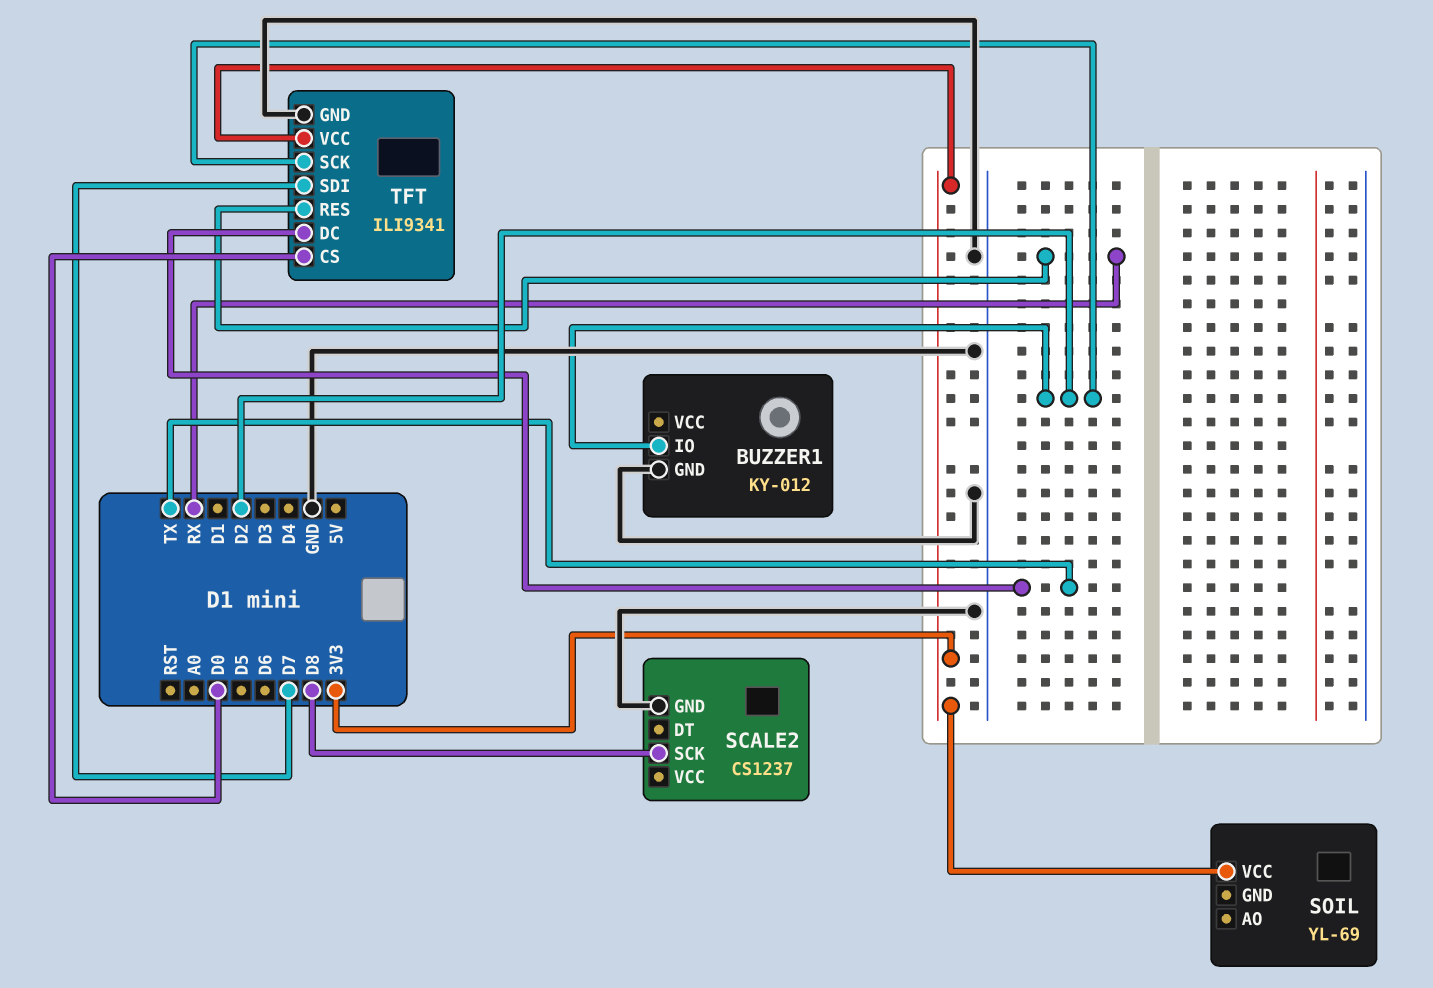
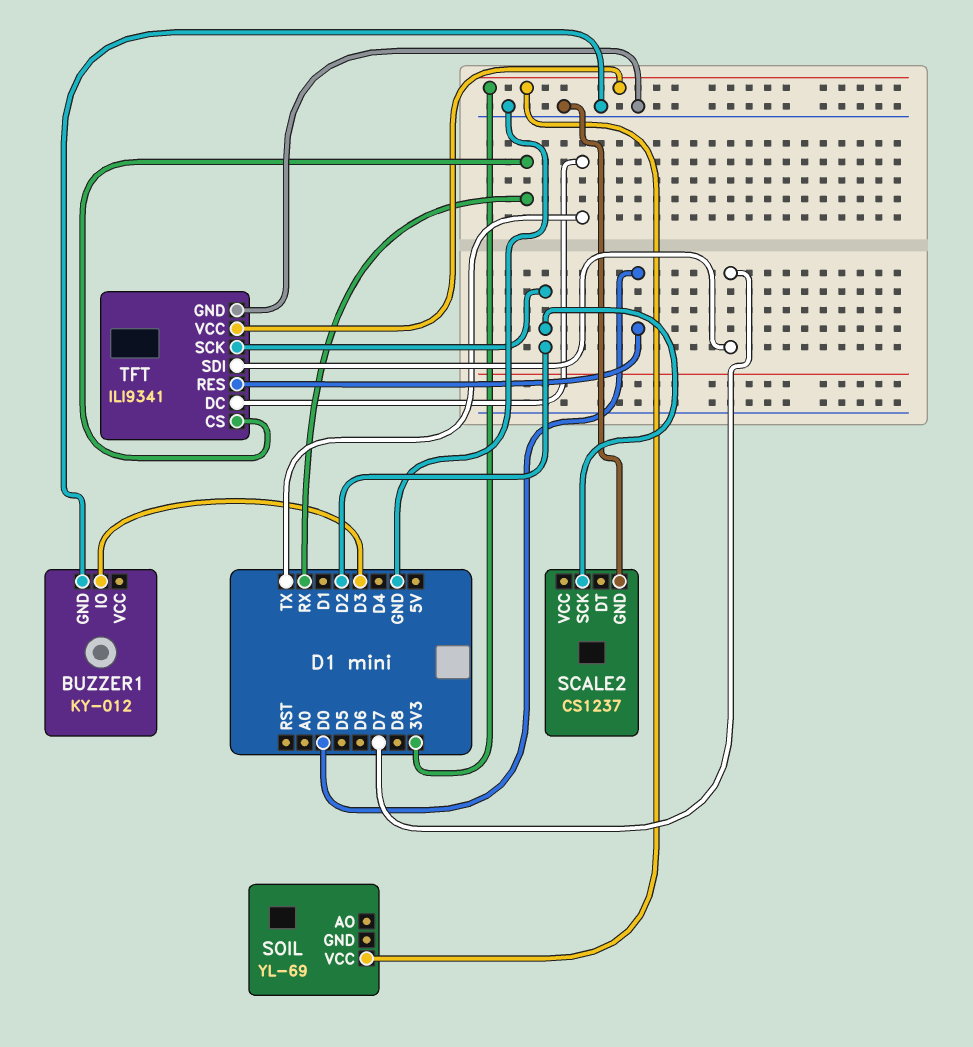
BUZZER1 pin IO: D2 -> D3
SCALE2 pin SCK: D8 -> D2
TFT pin CS: D0 -> RX
TFT pin RES: RX -> D0

